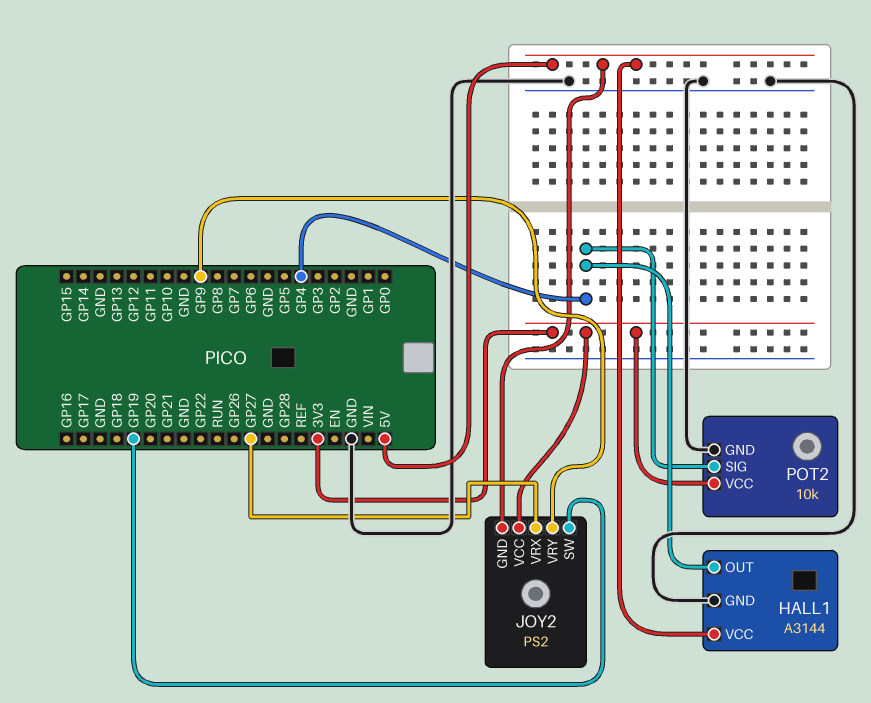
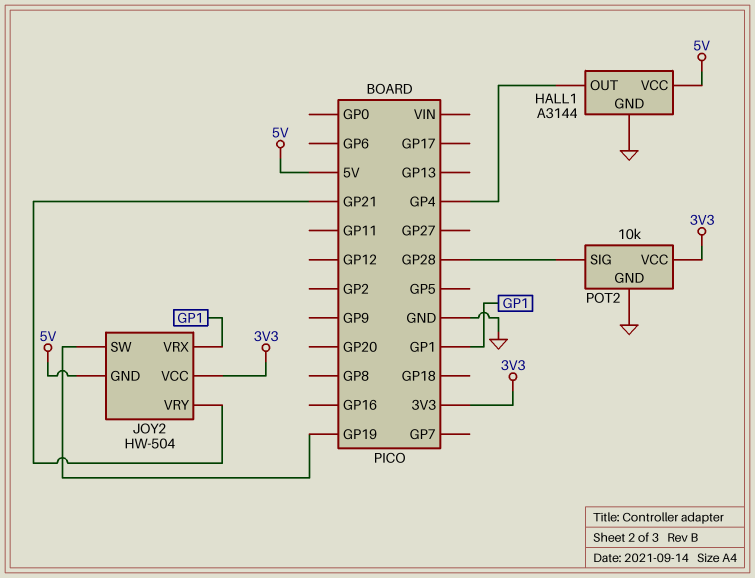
JOY2: PS2 -> HW-504
JOY2 pin VRX: GP27 -> GP1
JOY2 pin VRY: GP9 -> GP21
POT2 pin SIG: GP4 -> GP28

